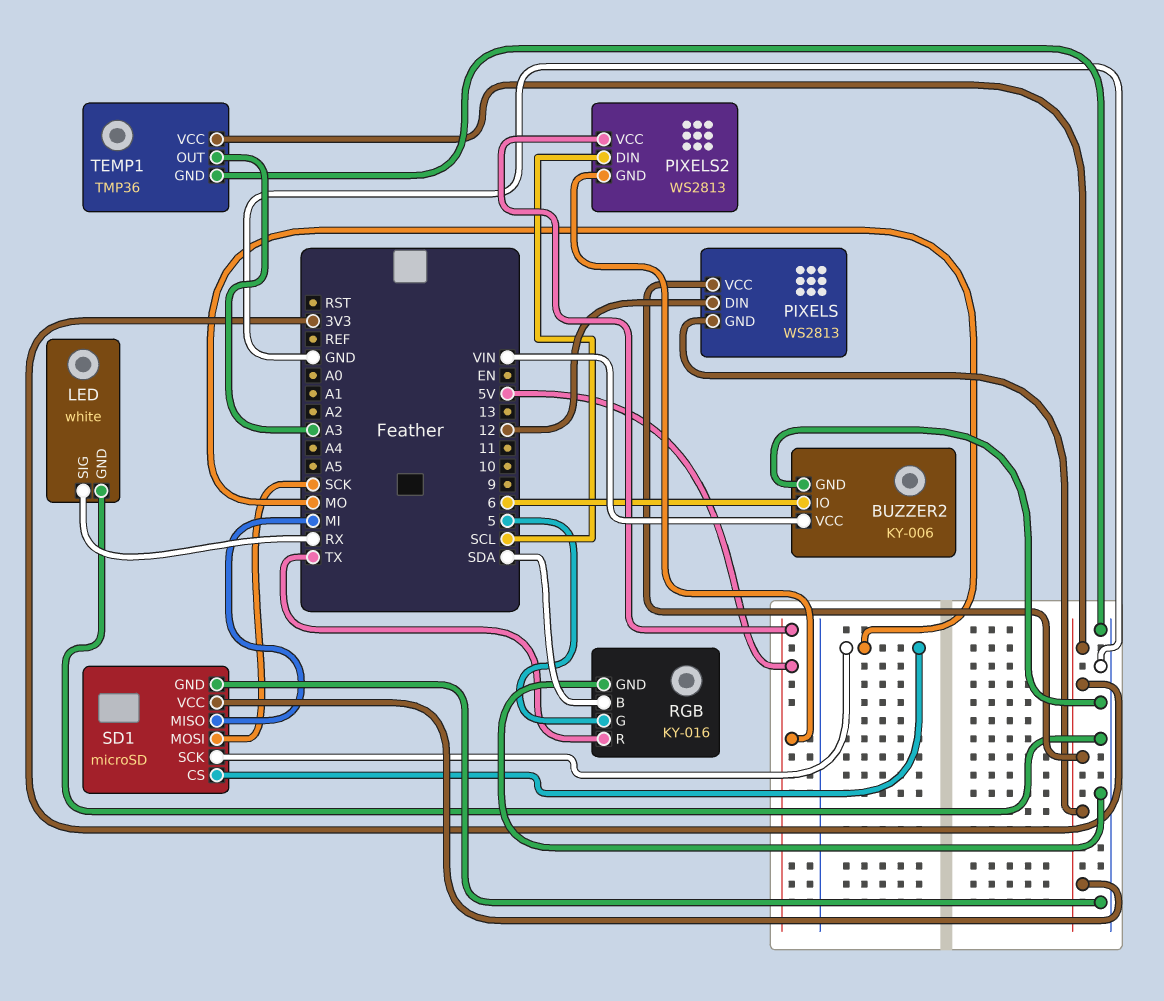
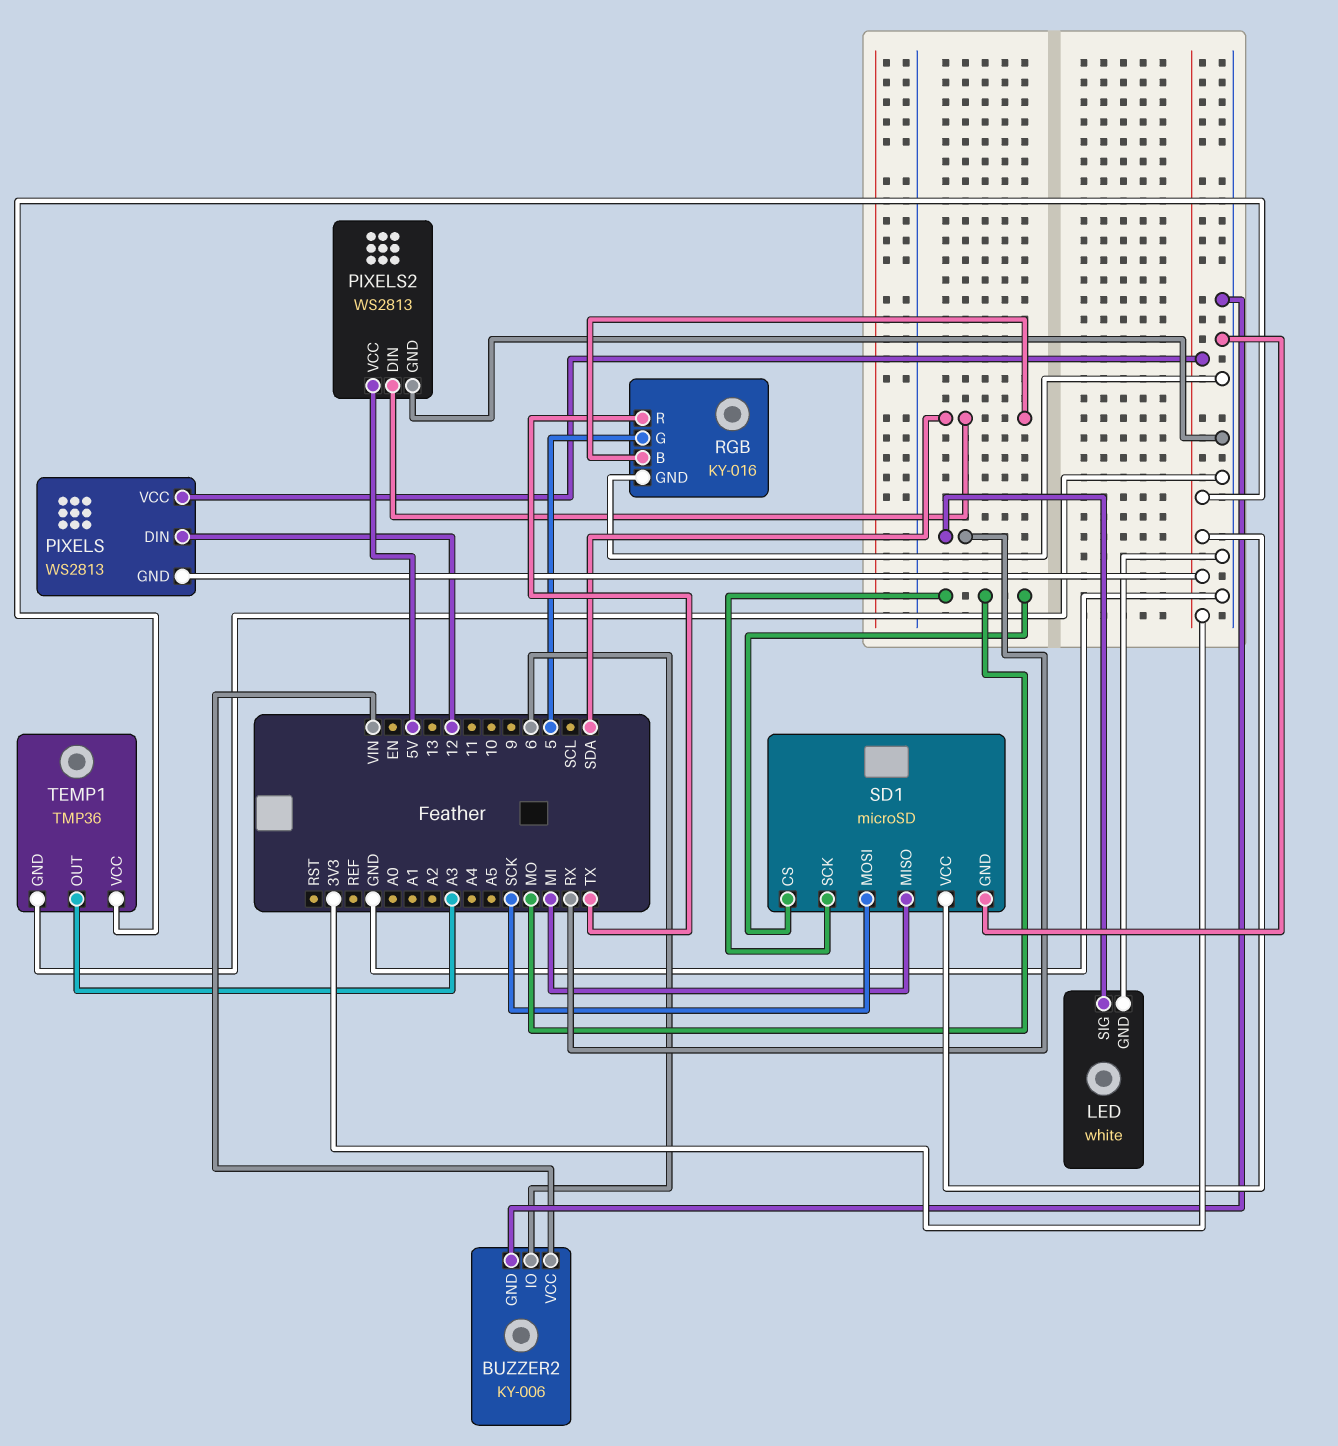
PIXELS2 pin DIN: SCL -> SDA
PIXELS2 pin GND: 5V -> GND

